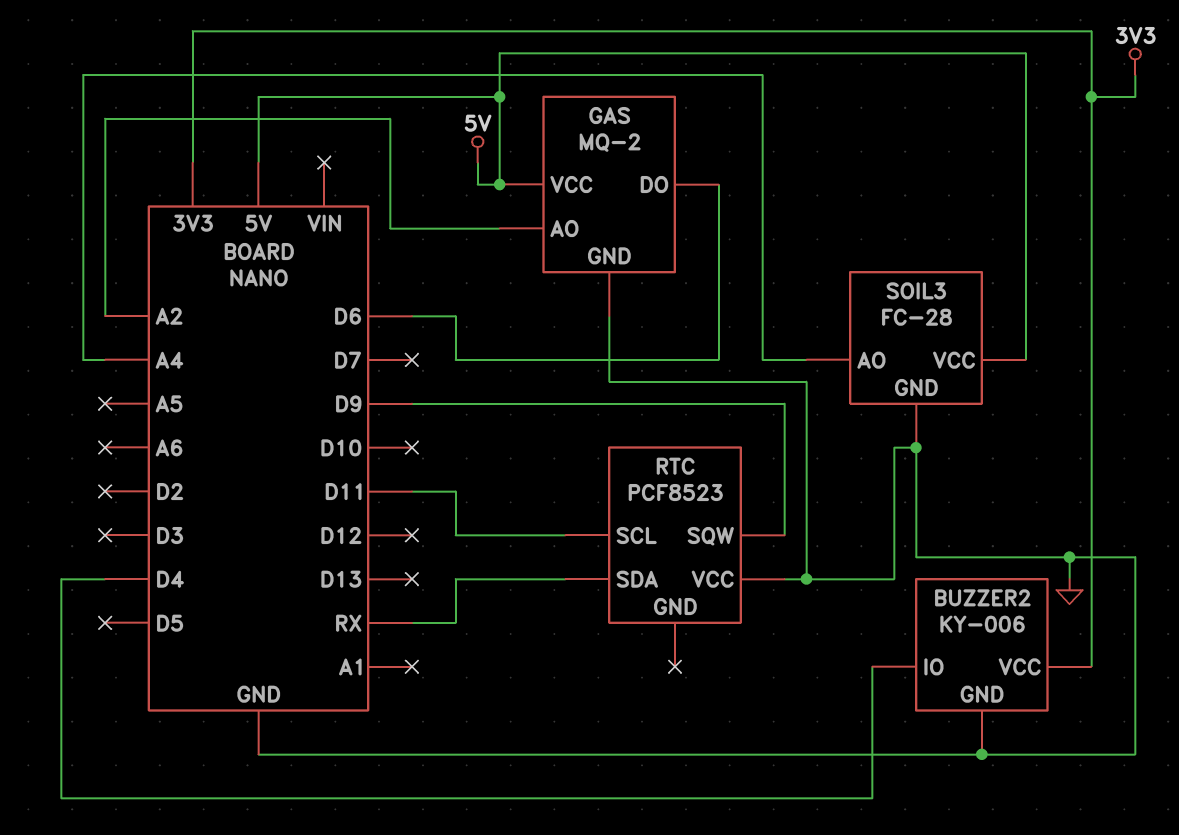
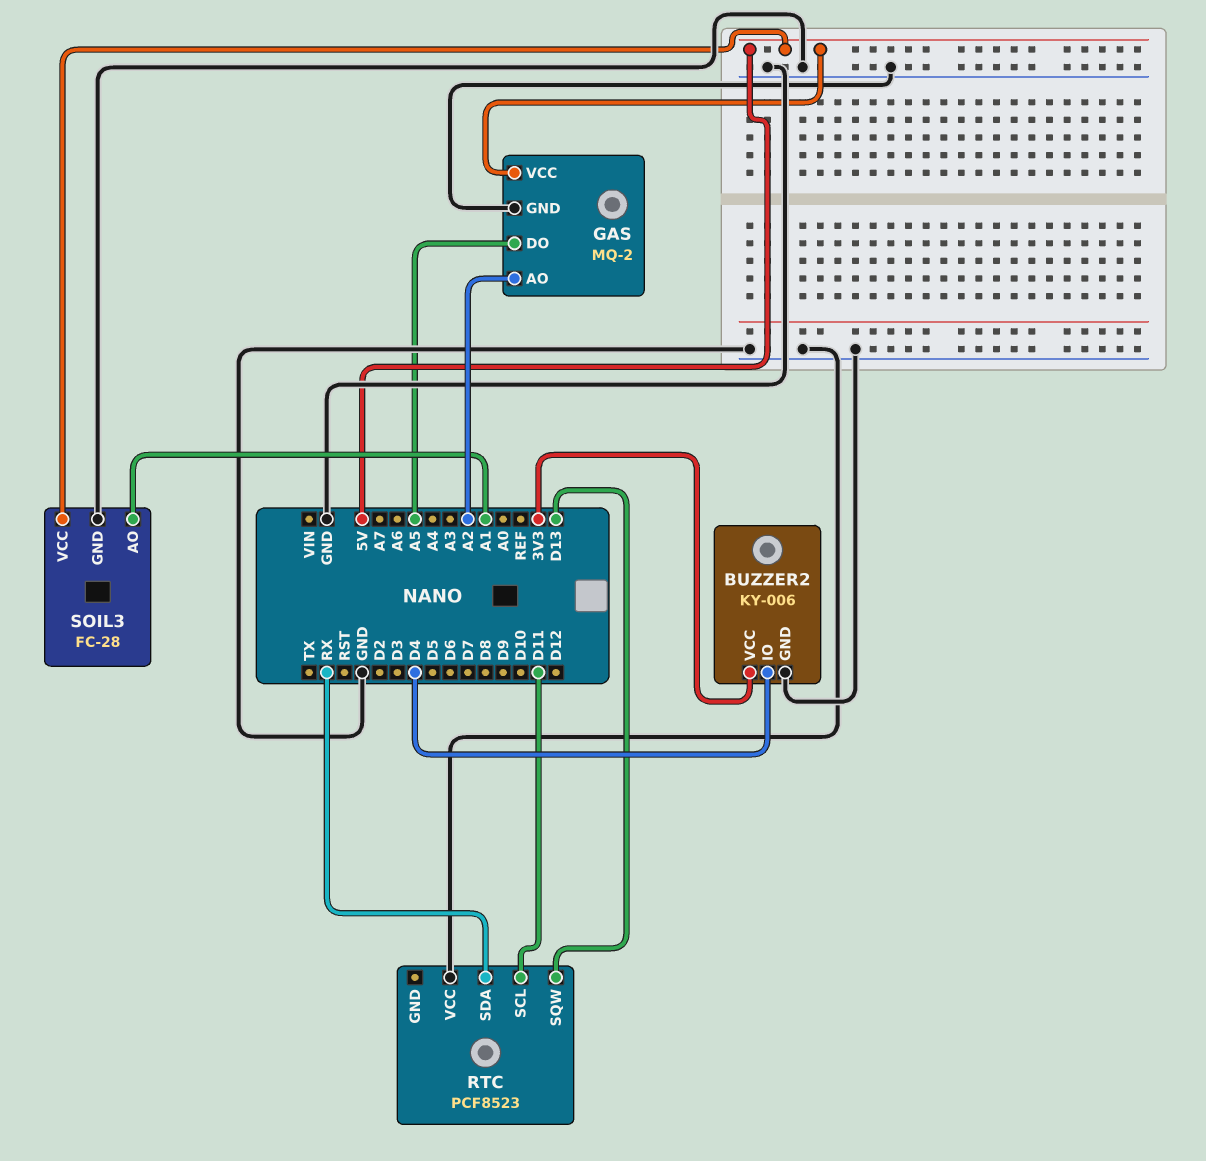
GAS pin DO: D6 -> A5
RTC pin SQW: D9 -> D13
SOIL3 pin AO: A4 -> A1

